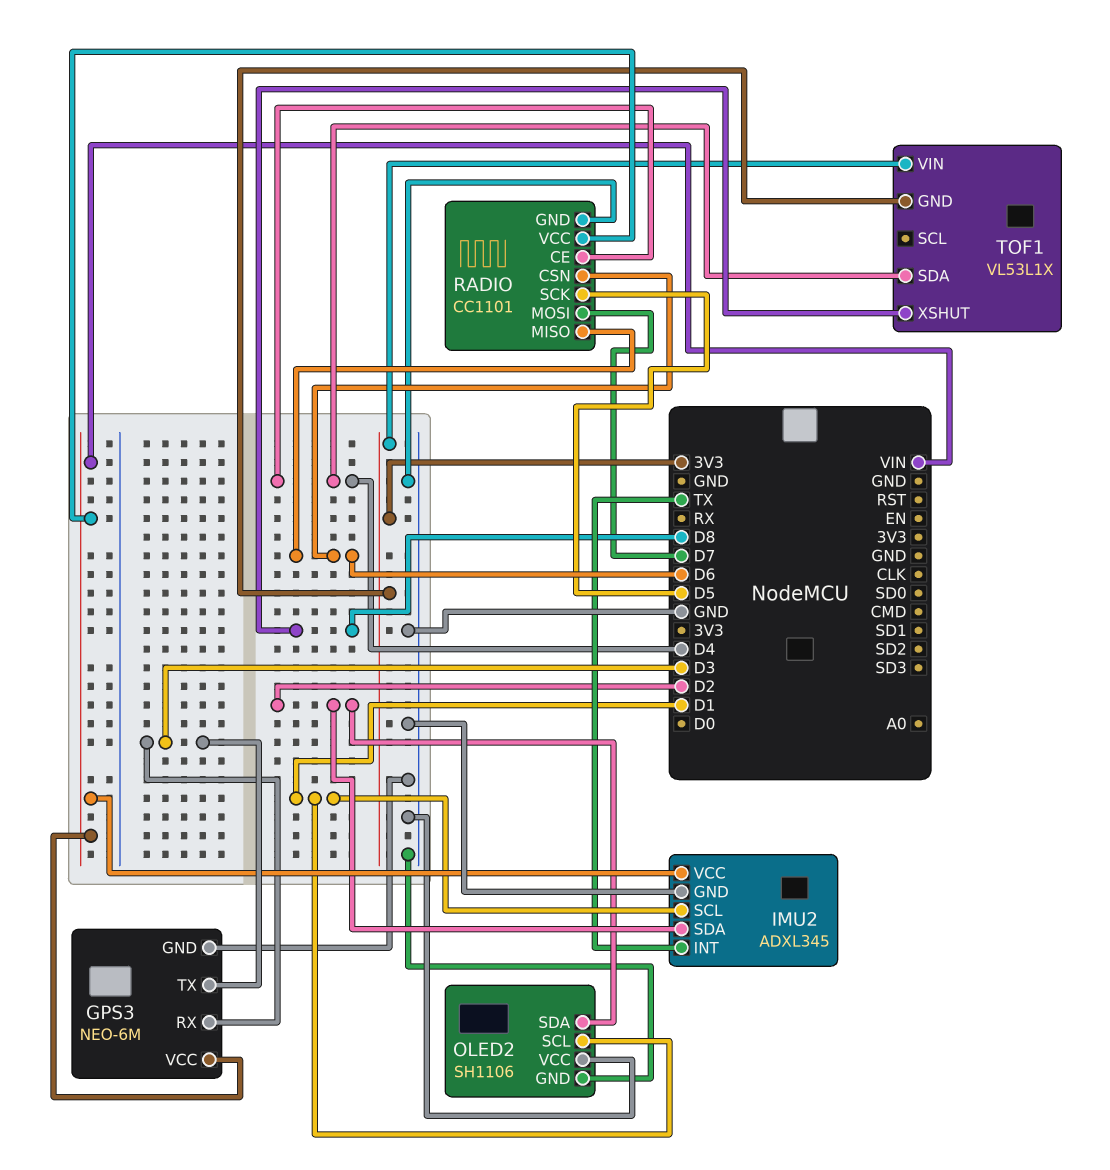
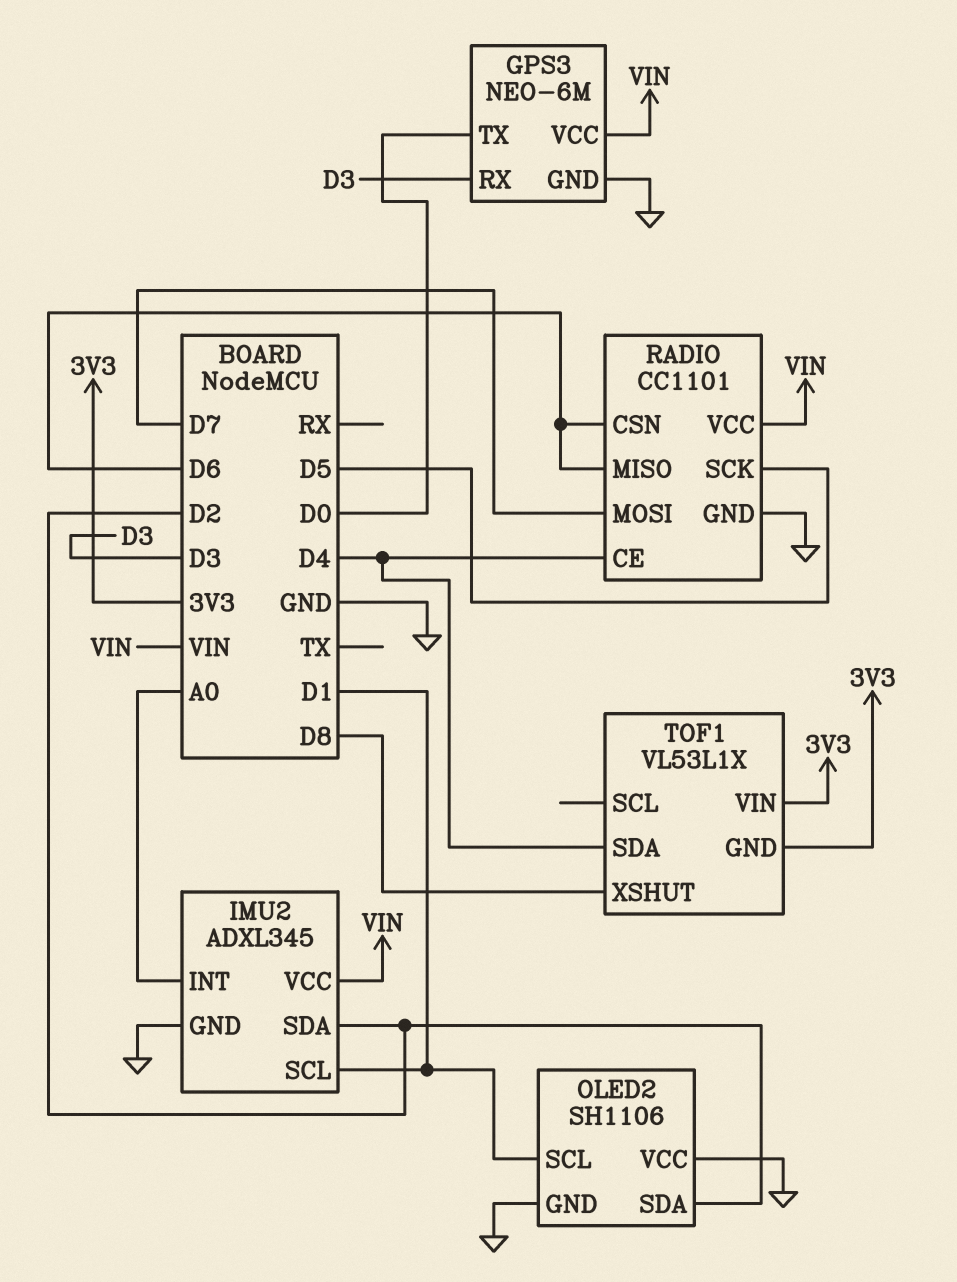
GPS3 pin TX: D3 -> D0
IMU2 pin INT: TX -> A0

